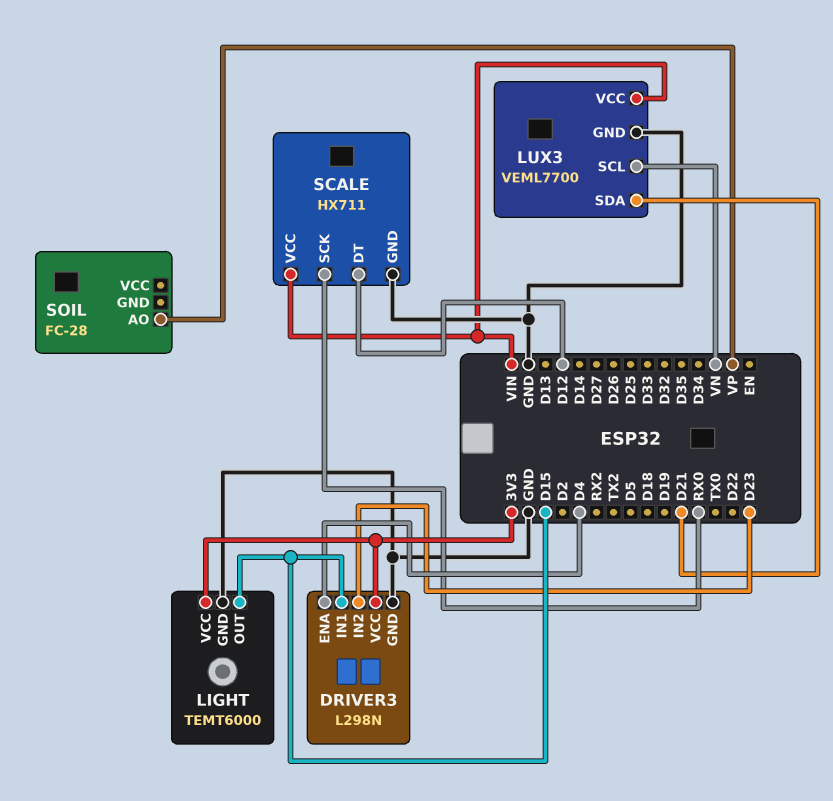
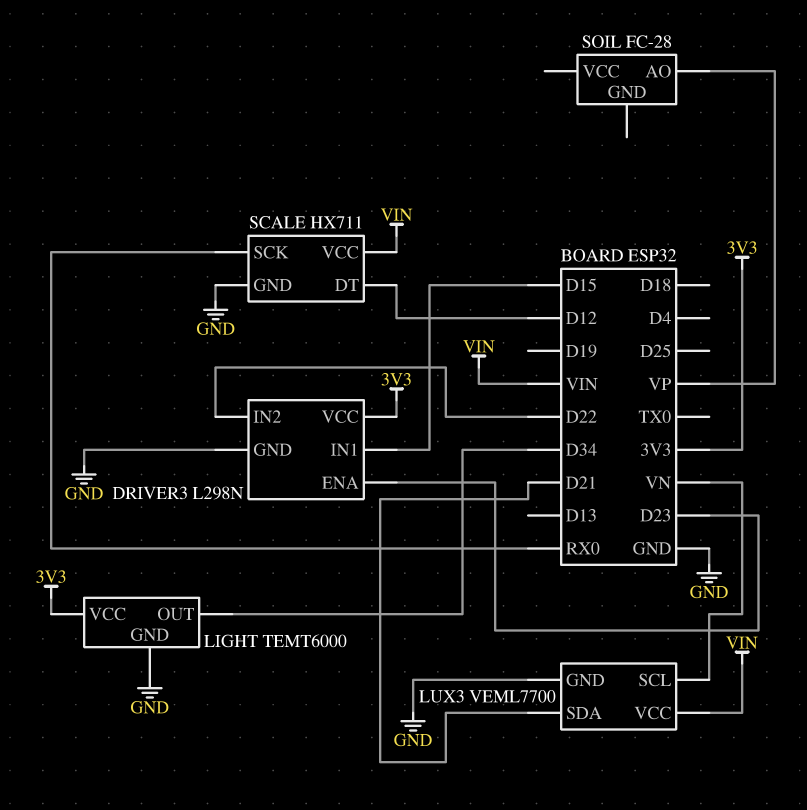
DRIVER3 pin ENA: D4 -> D23
DRIVER3 pin IN2: D23 -> D22
LIGHT pin OUT: D15 -> D34

